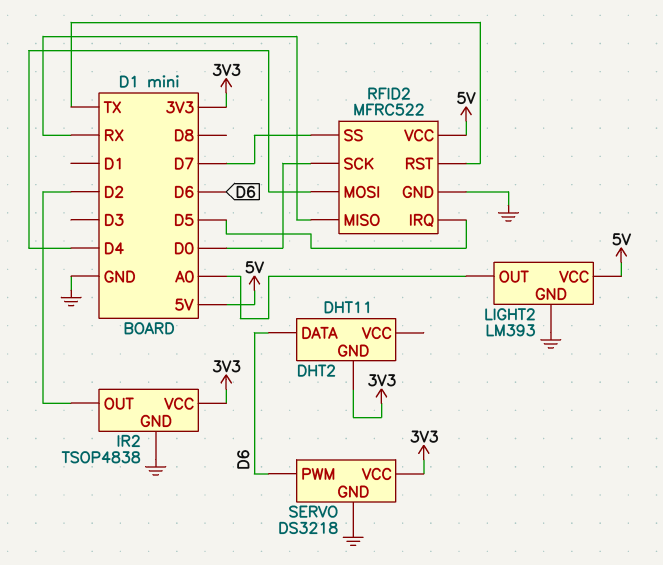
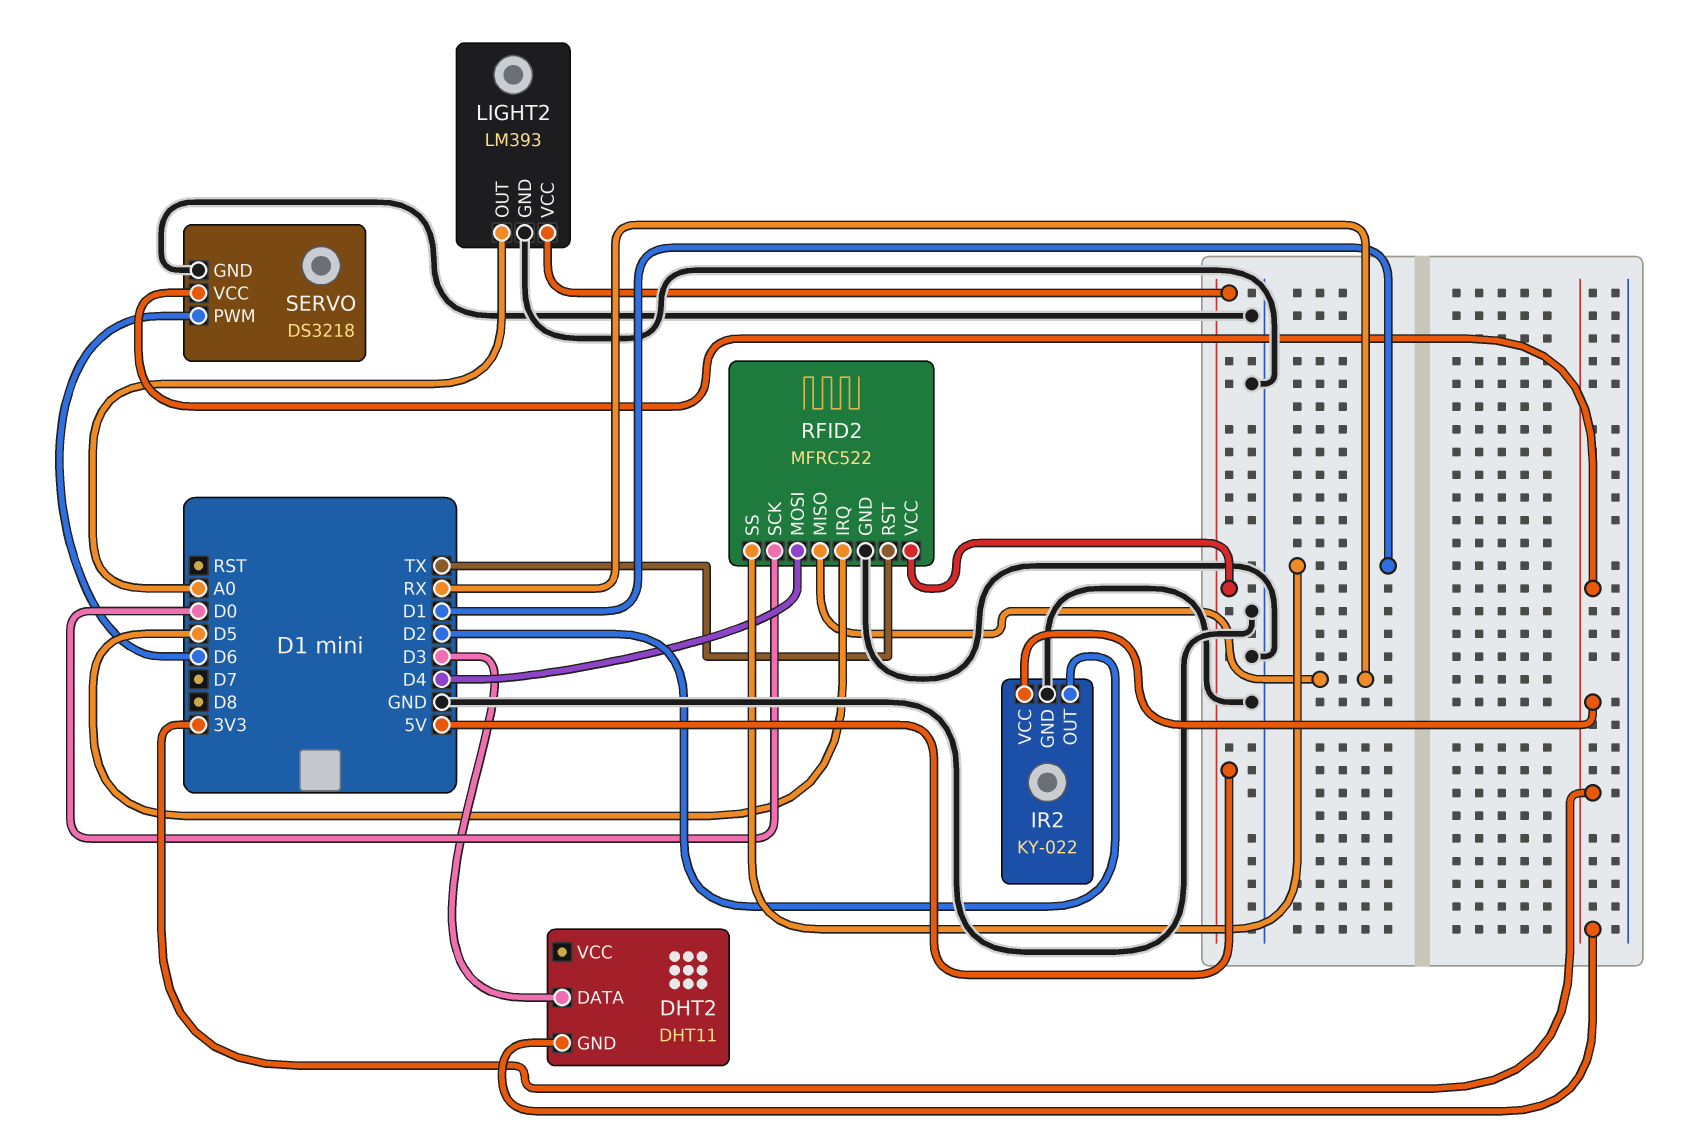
DHT2 pin DATA: D6 -> D3
IR2: TSOP4838 -> KY-022
RFID2 pin SS: D7 -> D1

